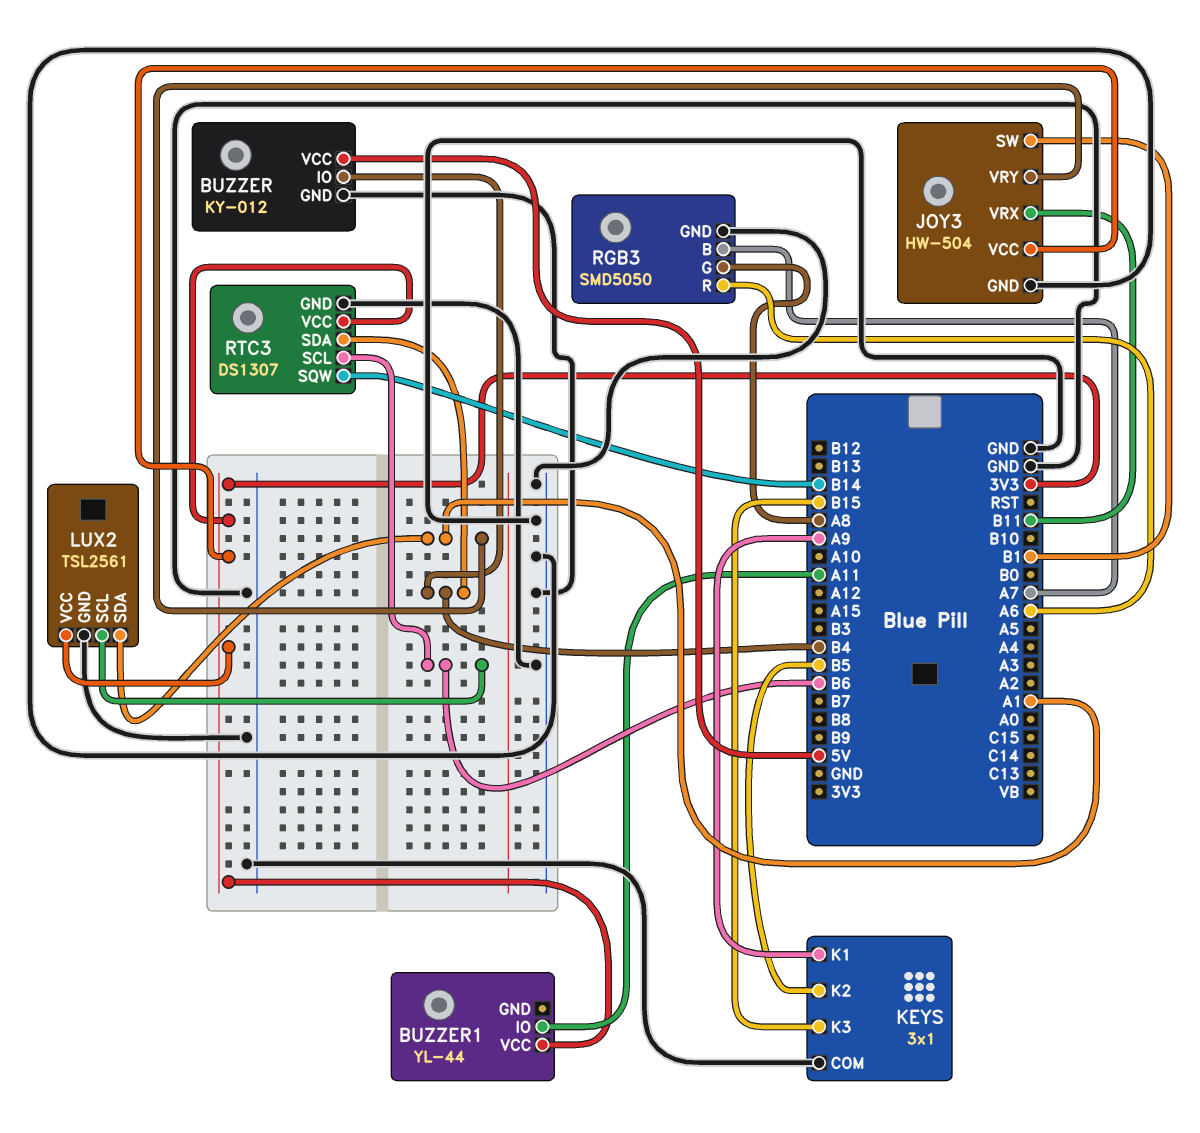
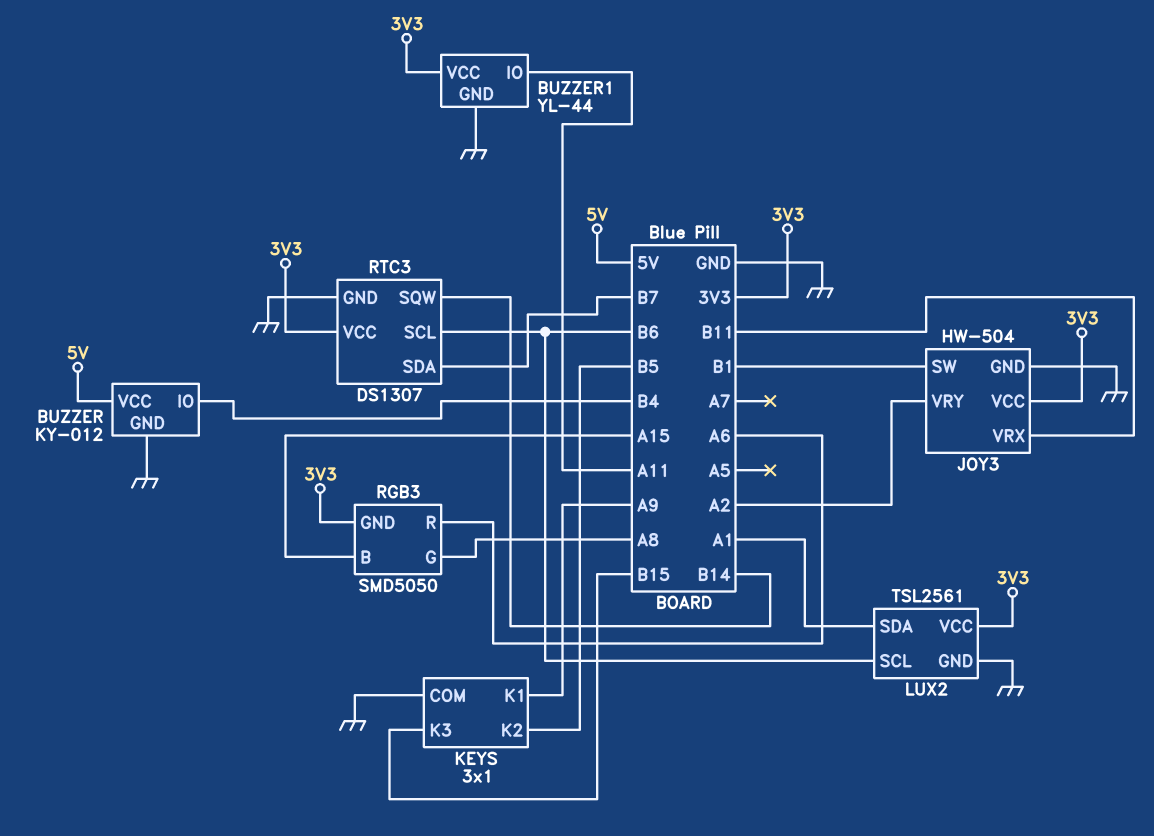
BUZZER1 pin GND: none -> GND
JOY3 pin VRY: A1 -> A2
RGB3 pin B: A7 -> A15
RGB3 pin GND: GND -> 3V3
RTC3 pin SDA: B4 -> B7

